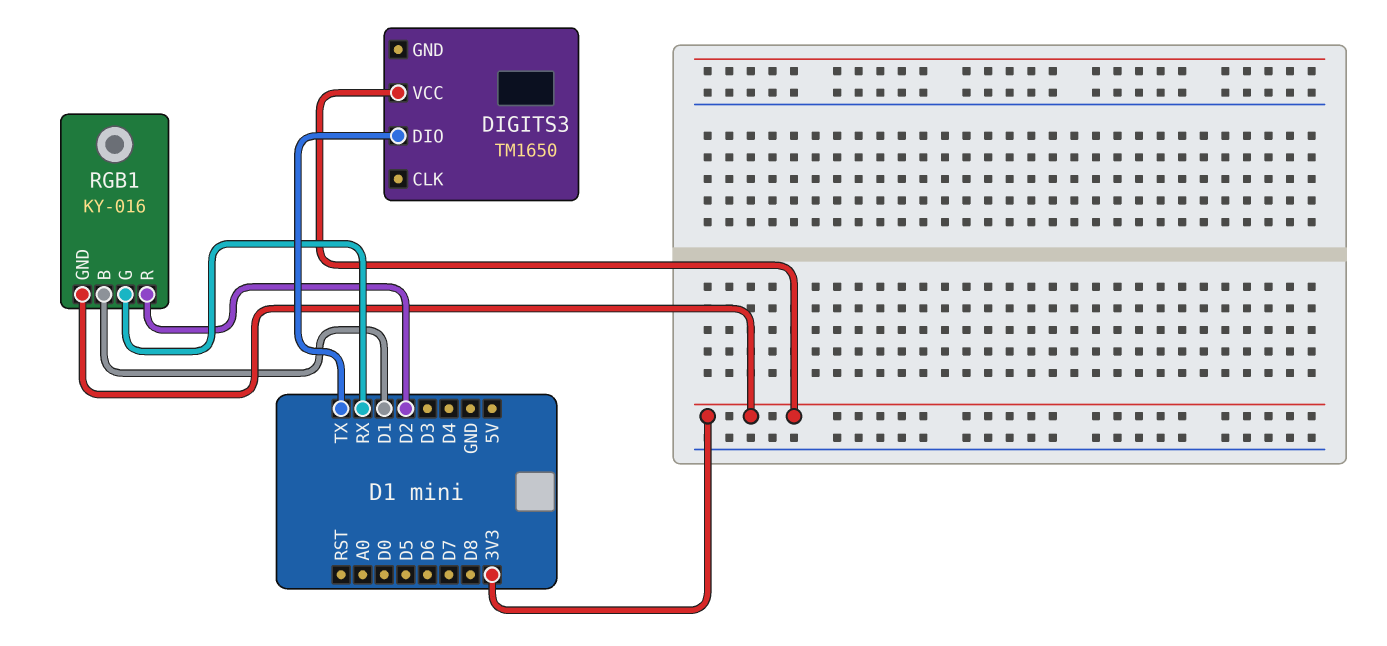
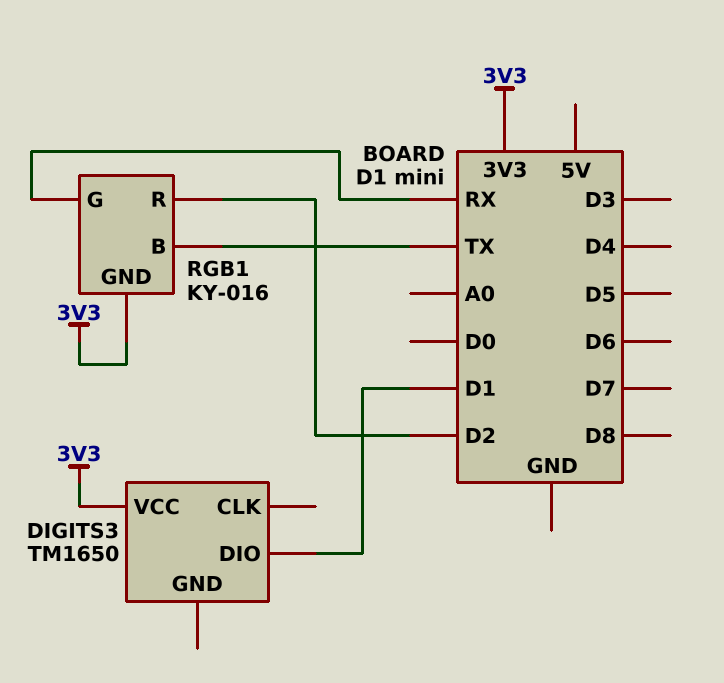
DIGITS3 pin DIO: TX -> D1
RGB1 pin B: D1 -> TX

